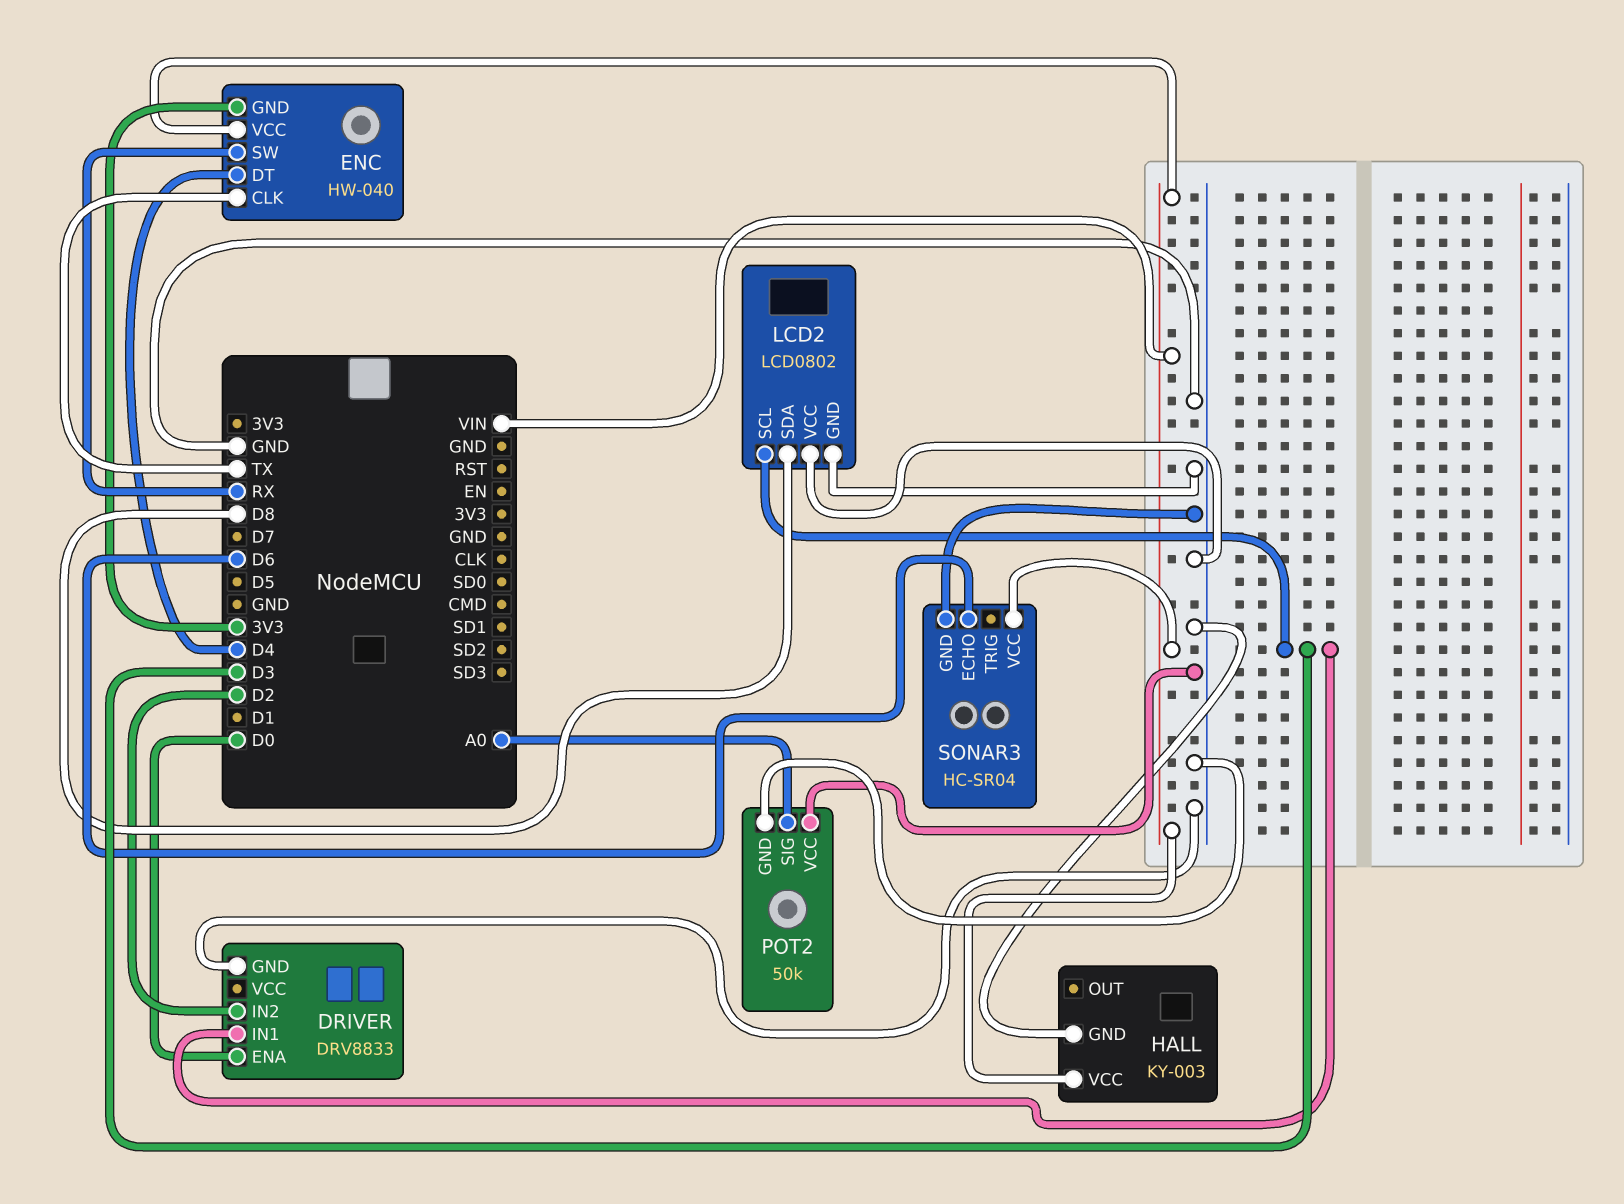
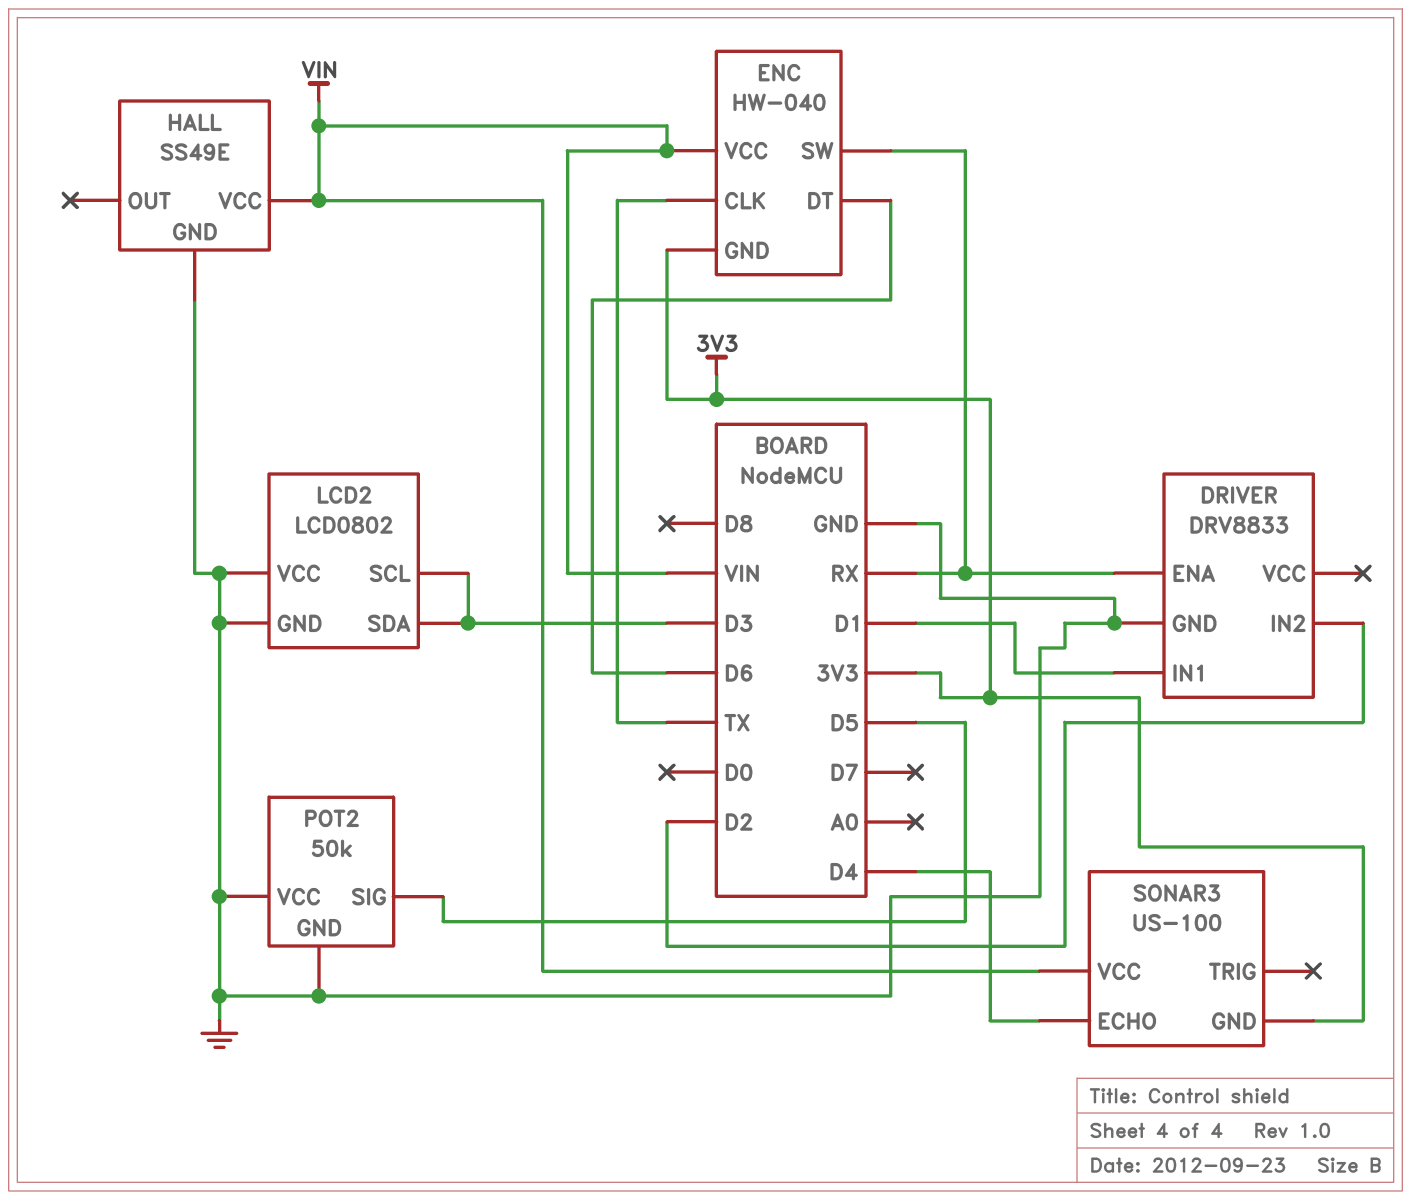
DRIVER pin ENA: D0 -> RX
DRIVER pin IN1: D3 -> D1
ENC pin DT: D4 -> D6
HALL: KY-003 -> SS49E
LCD2 pin SDA: D8 -> D3
POT2 pin SIG: A0 -> D5
SONAR3: HC-SR04 -> US-100
SONAR3 pin ECHO: D6 -> D4
SONAR3 pin GND: GND -> 3V3

